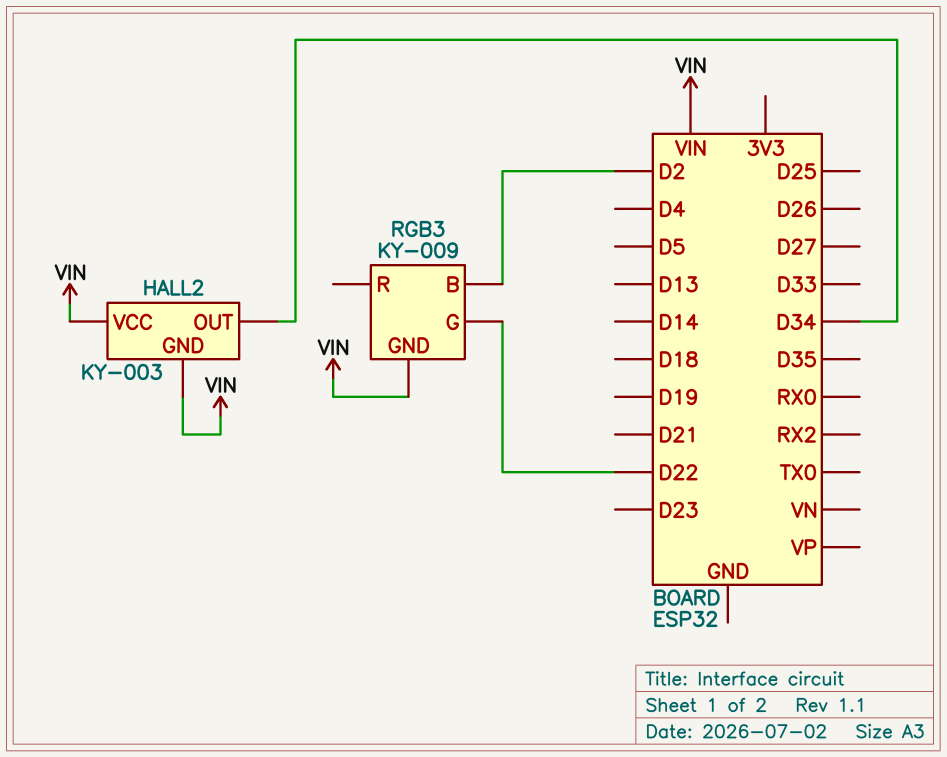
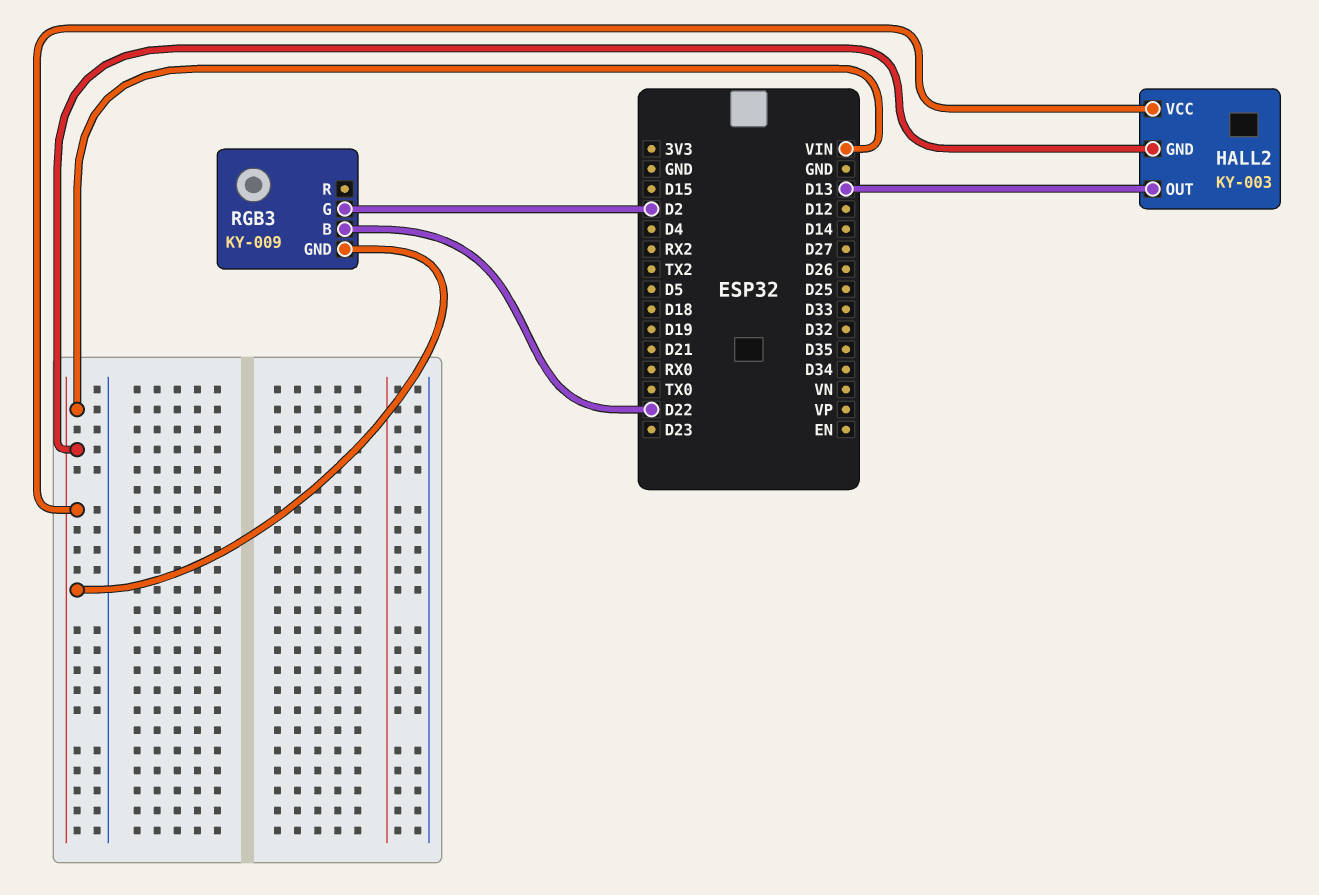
HALL2 pin OUT: D34 -> D13
RGB3 pin B: D2 -> D22
RGB3 pin G: D22 -> D2

